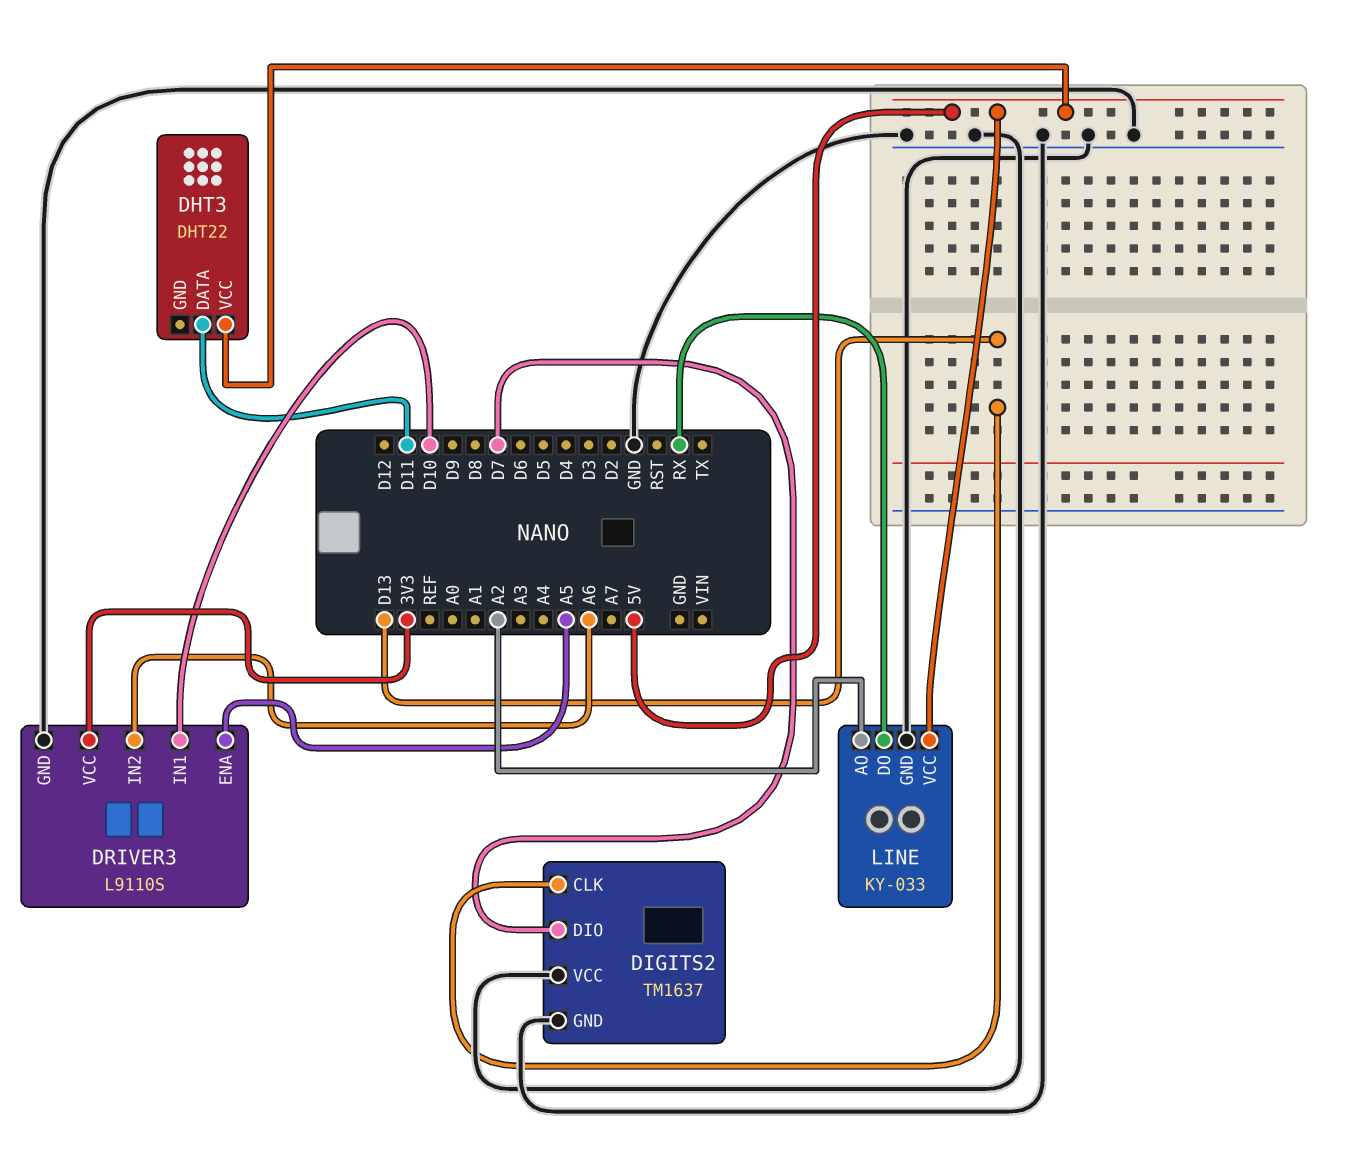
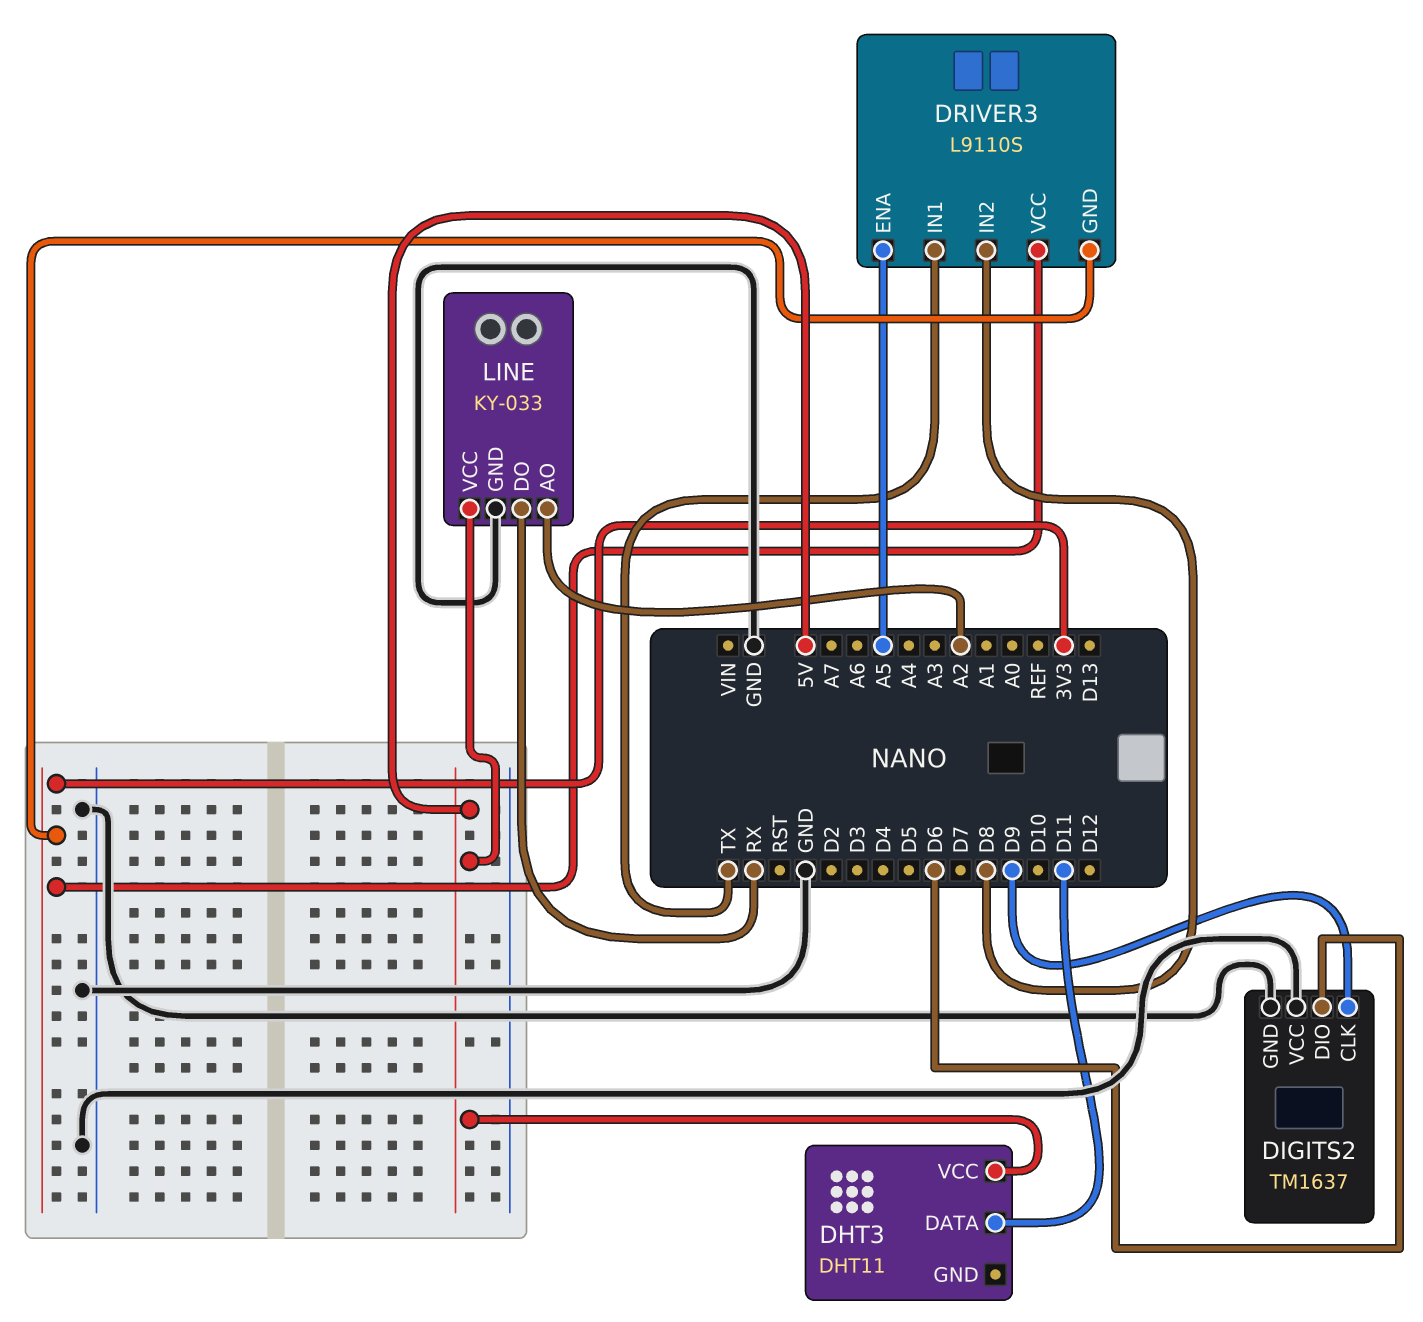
DHT3: DHT22 -> DHT11
DIGITS2 pin CLK: D13 -> D9
DIGITS2 pin DIO: D7 -> D6
DRIVER3 pin GND: GND -> 3V3
DRIVER3 pin IN1: D10 -> TX
DRIVER3 pin IN2: A6 -> D8

